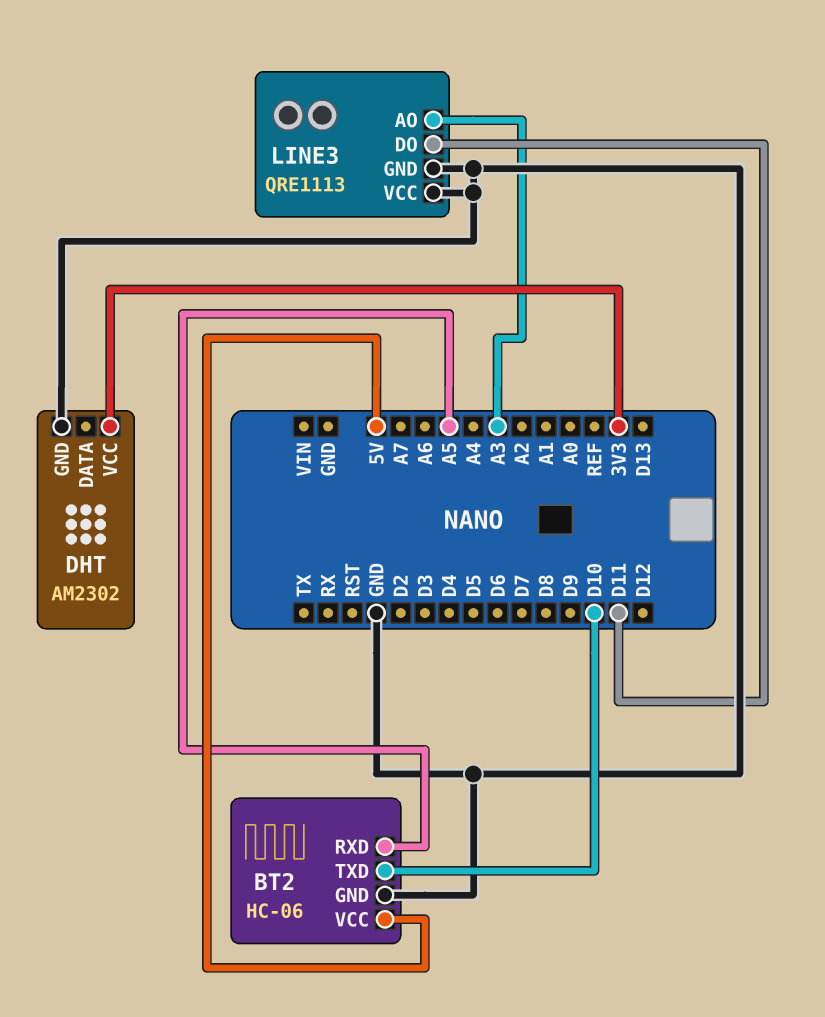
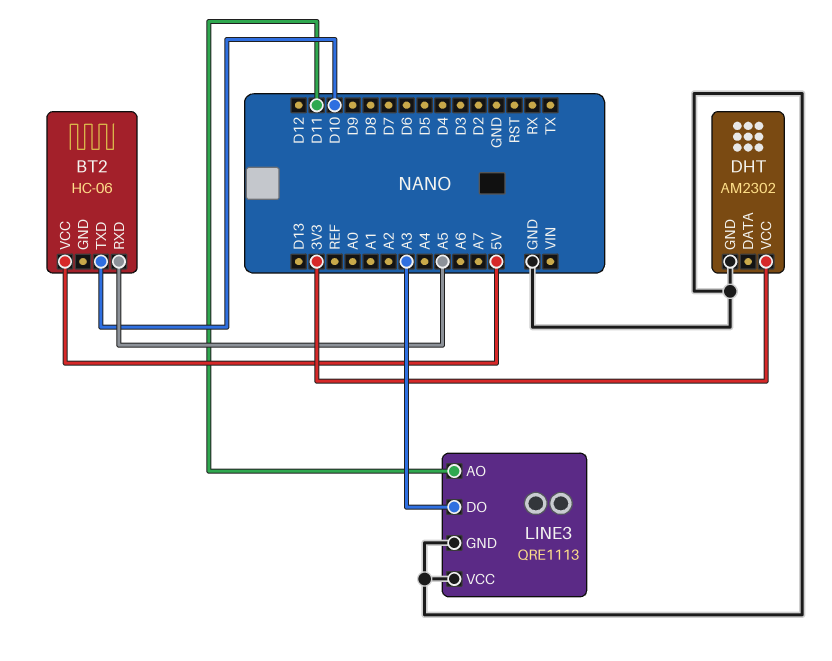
BT2 pin GND: GND -> none
LINE3 pin AO: A3 -> D11
LINE3 pin DO: D11 -> A3

